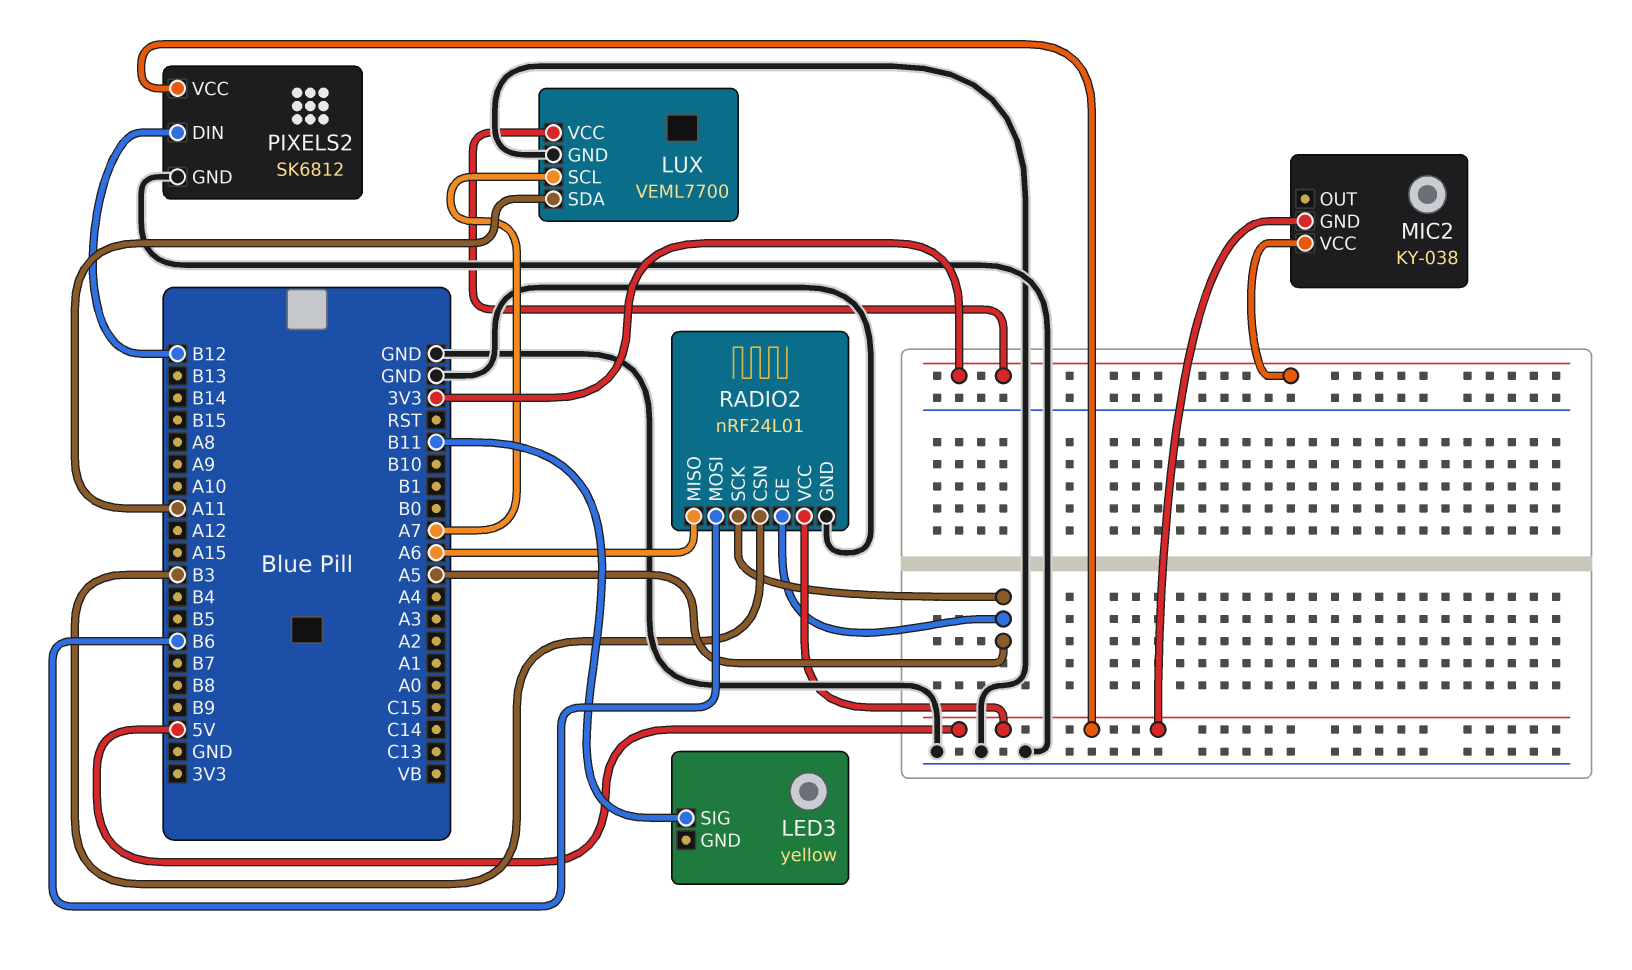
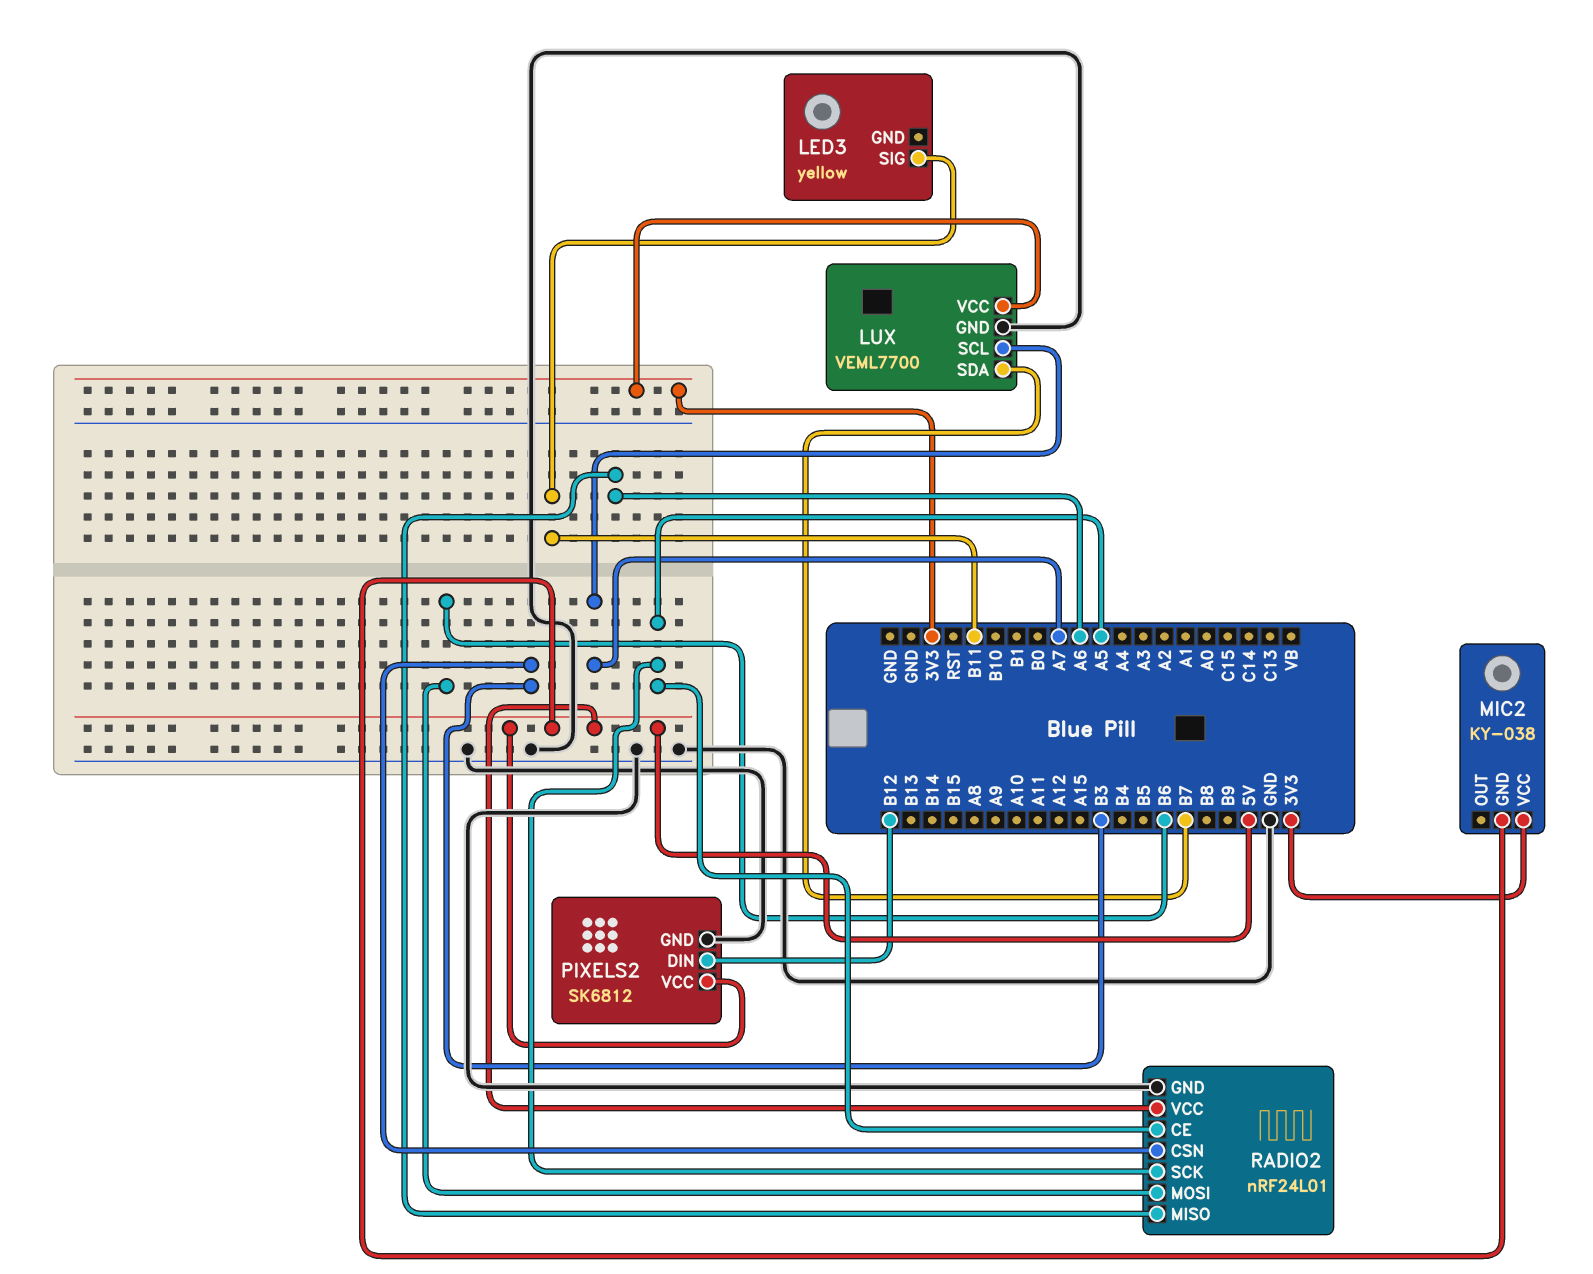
LUX pin SDA: A11 -> B7

